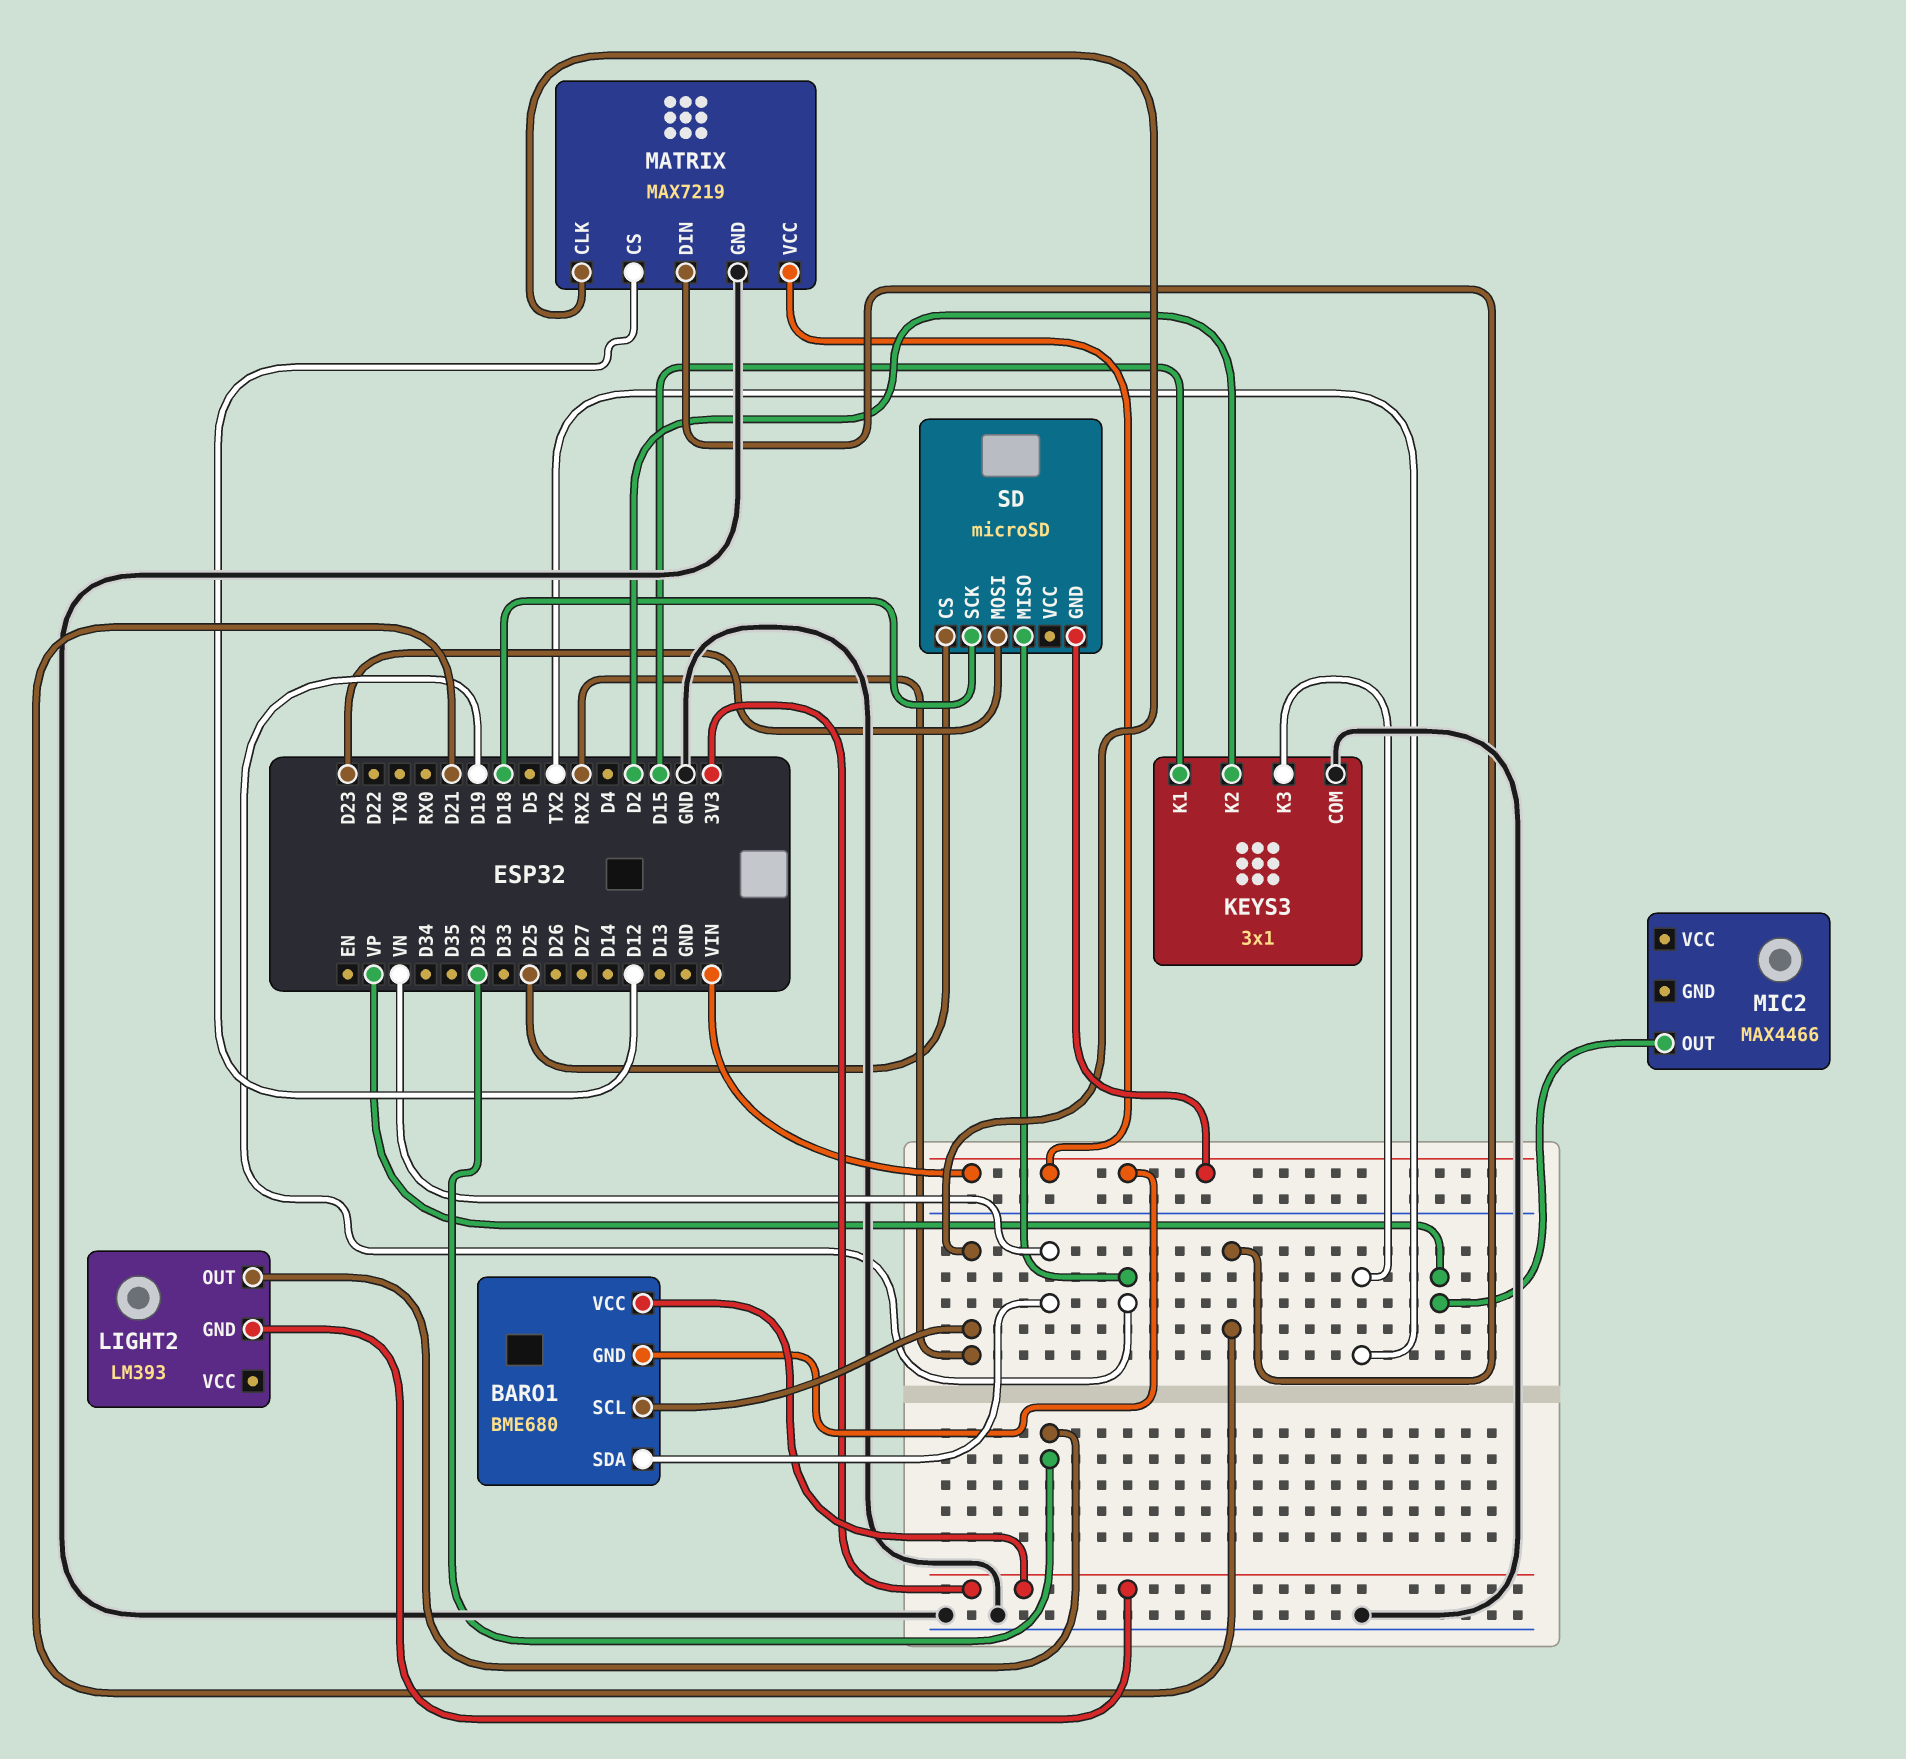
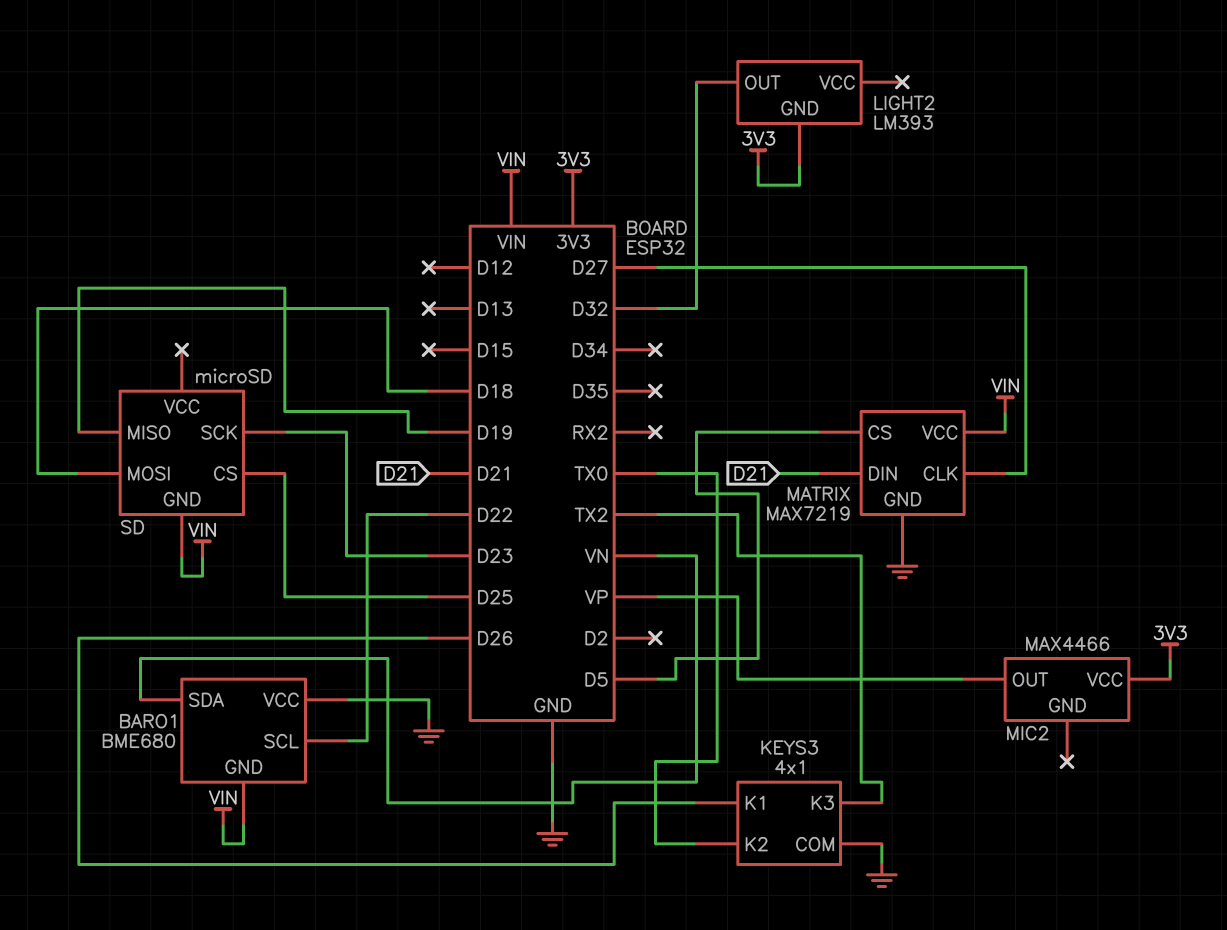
BARO1 pin SCL: RX2 -> D22
BARO1 pin VCC: 3V3 -> GND
KEYS3: 3x1 -> 4x1
KEYS3 pin K1: D15 -> D26
KEYS3 pin K2: D2 -> TX0
MATRIX pin CLK: RX2 -> D27
MATRIX pin CS: D12 -> D5
MIC2 pin VCC: none -> 3V3
SD pin MOSI: D23 -> D18
SD pin SCK: D18 -> D23

